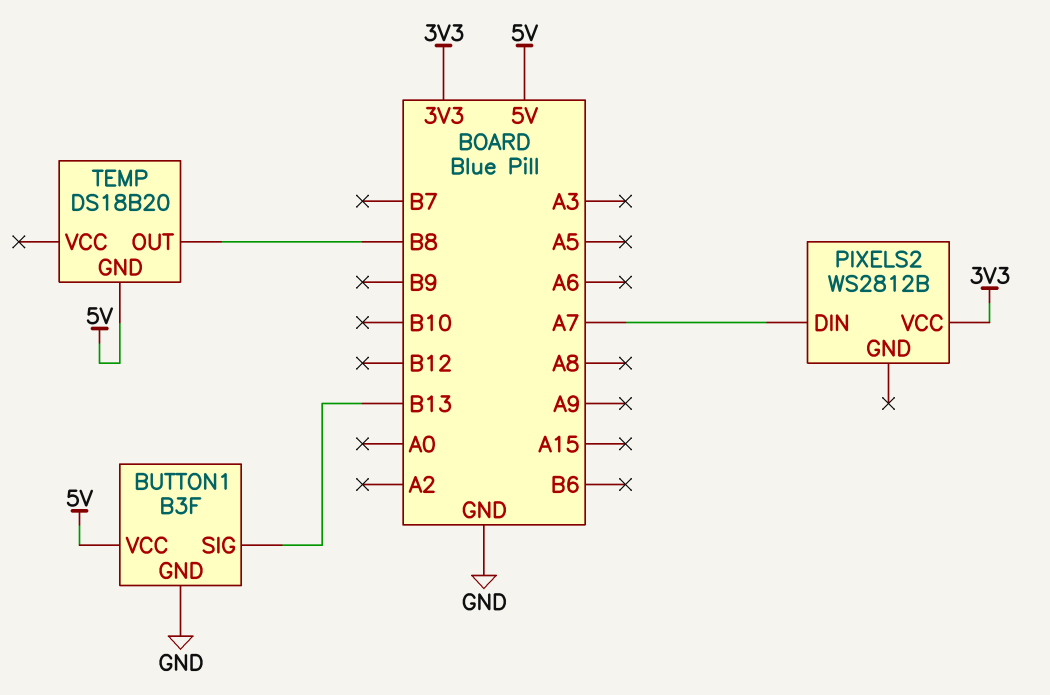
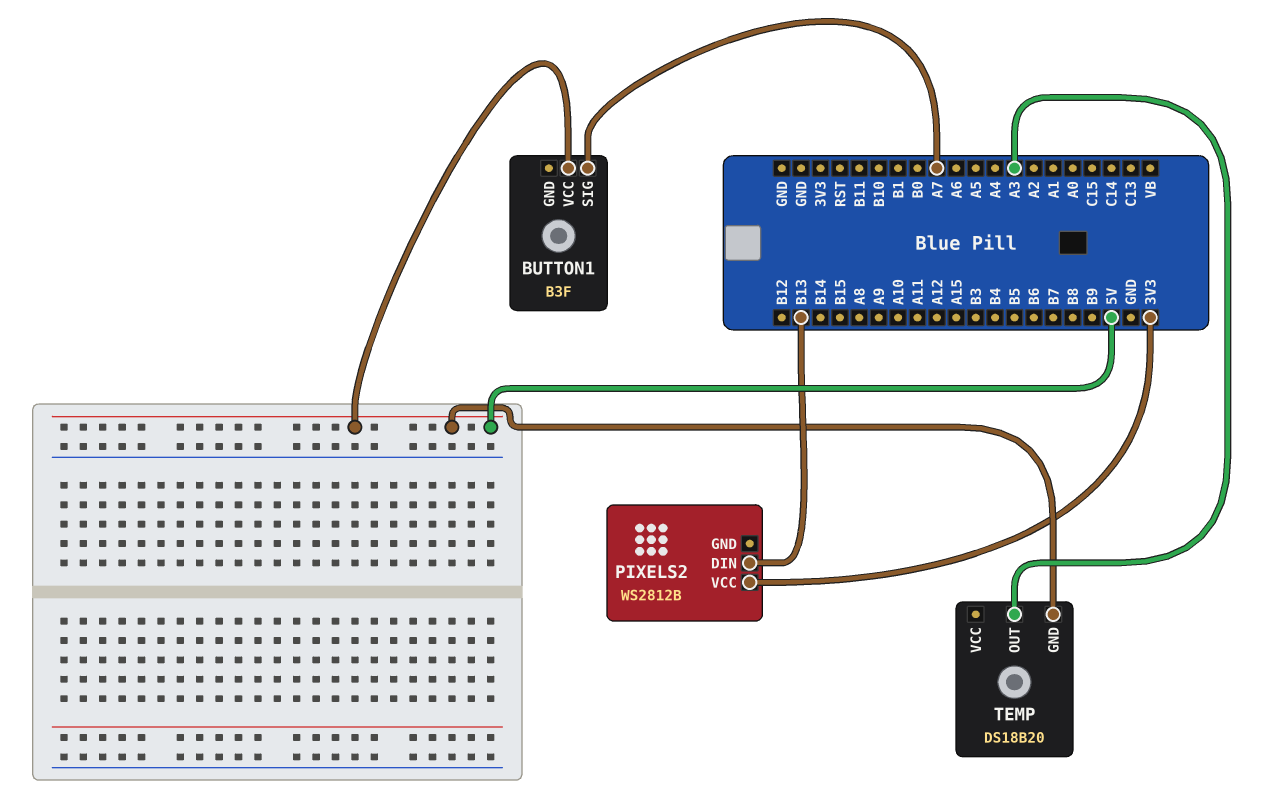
BUTTON1 pin GND: GND -> none
BUTTON1 pin SIG: B13 -> A7
PIXELS2 pin DIN: A7 -> B13
TEMP pin OUT: B8 -> A3

